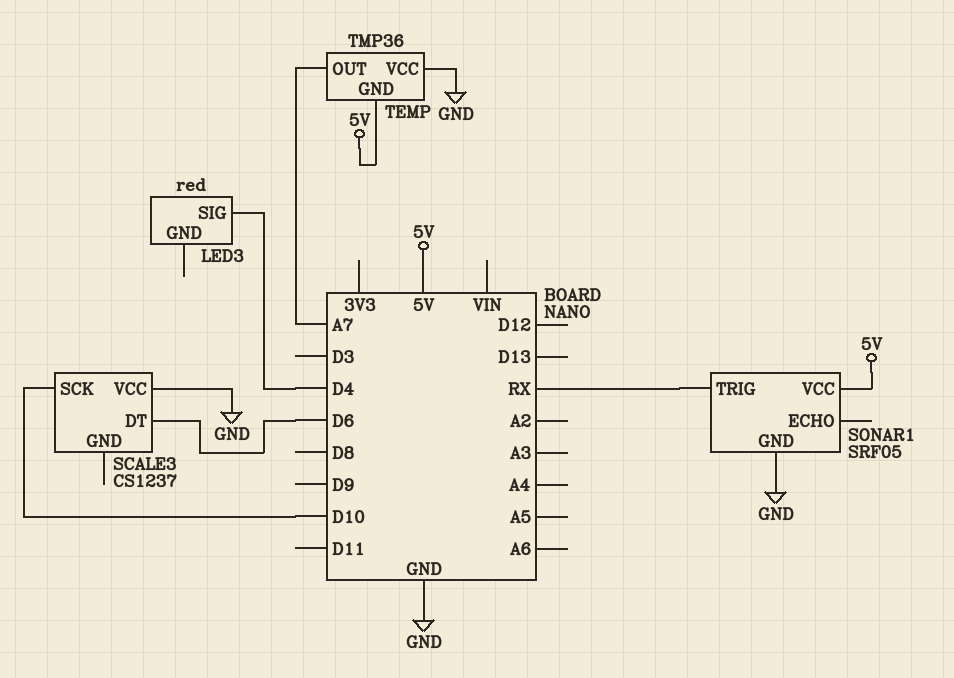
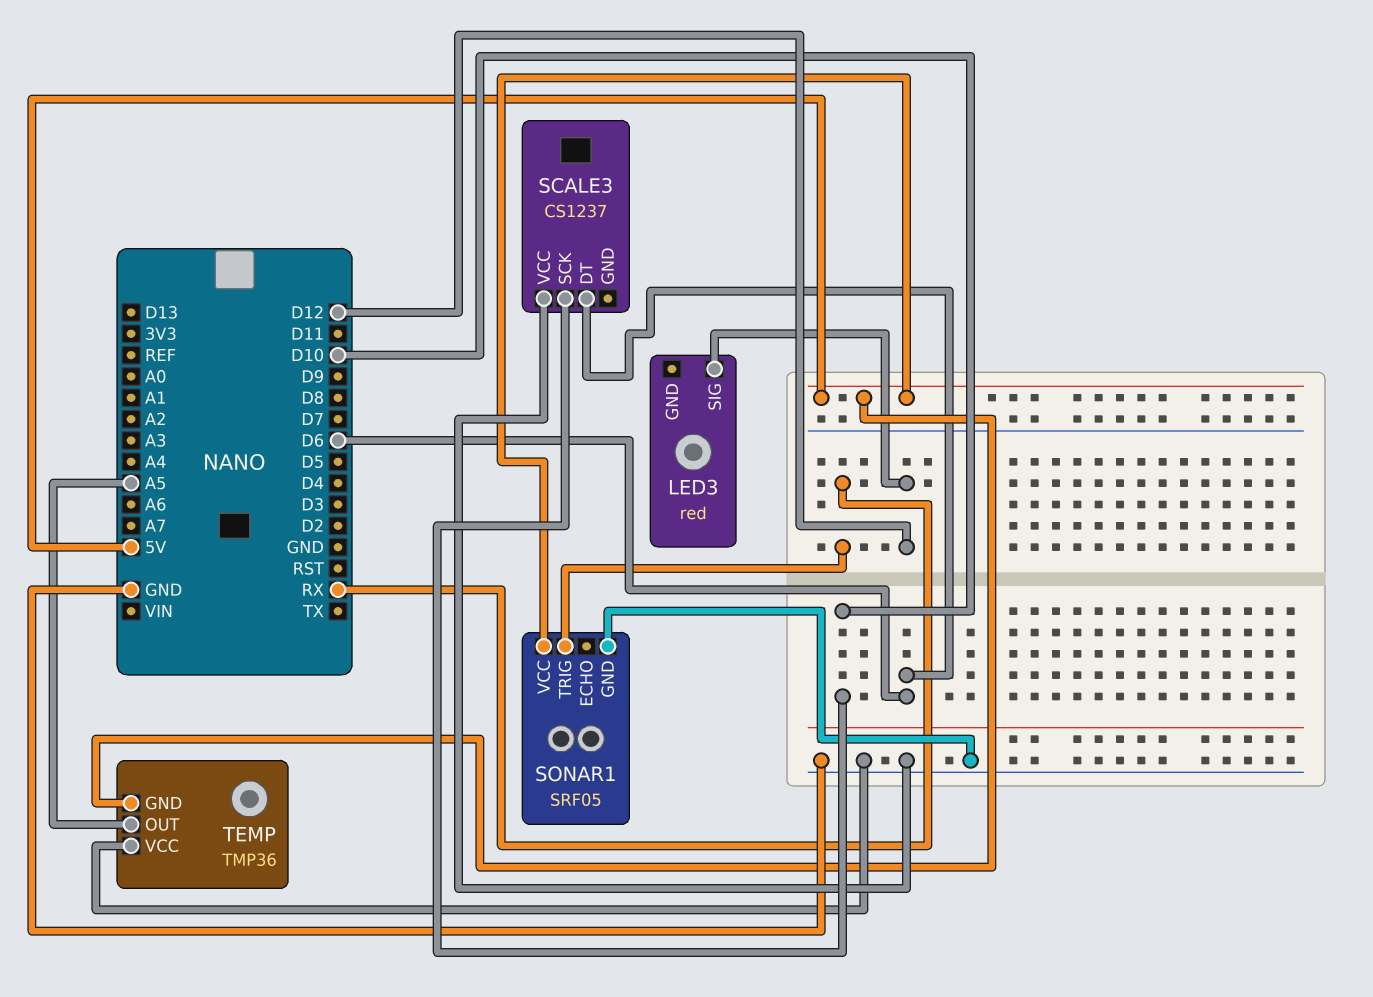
LED3 pin SIG: D4 -> D12
TEMP pin OUT: A7 -> A5

